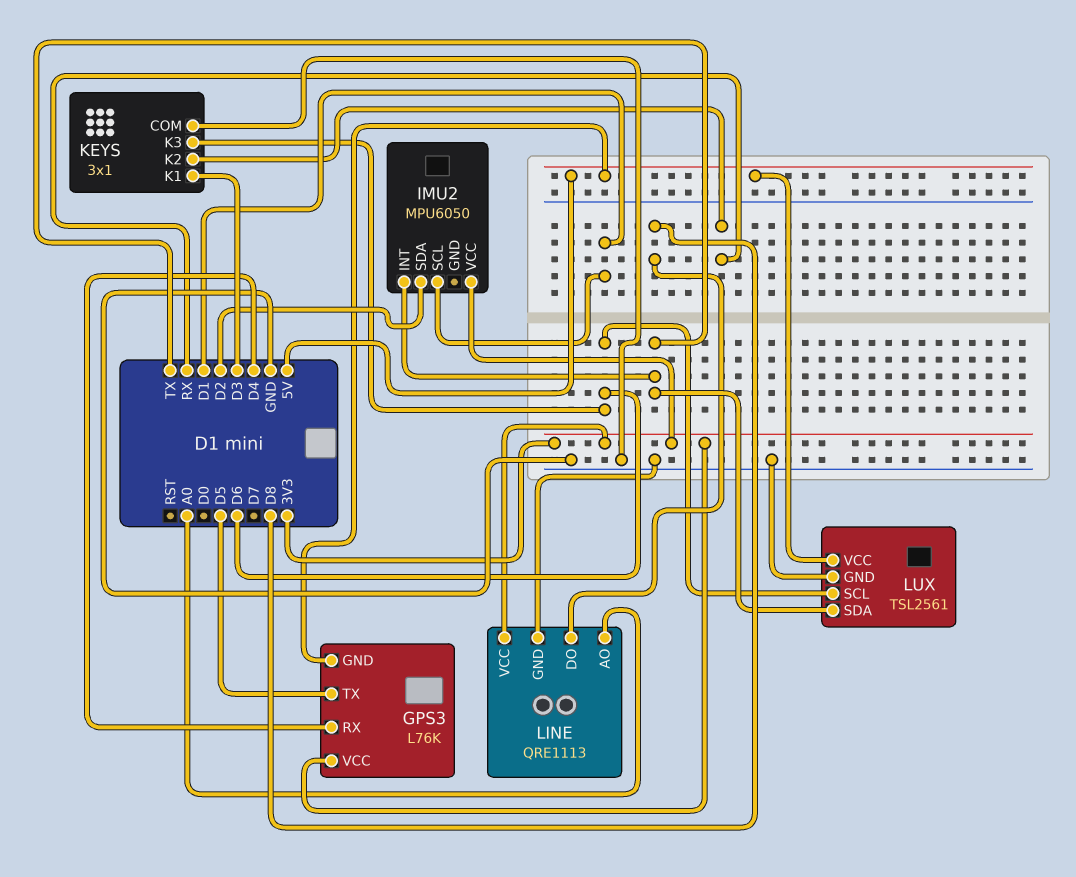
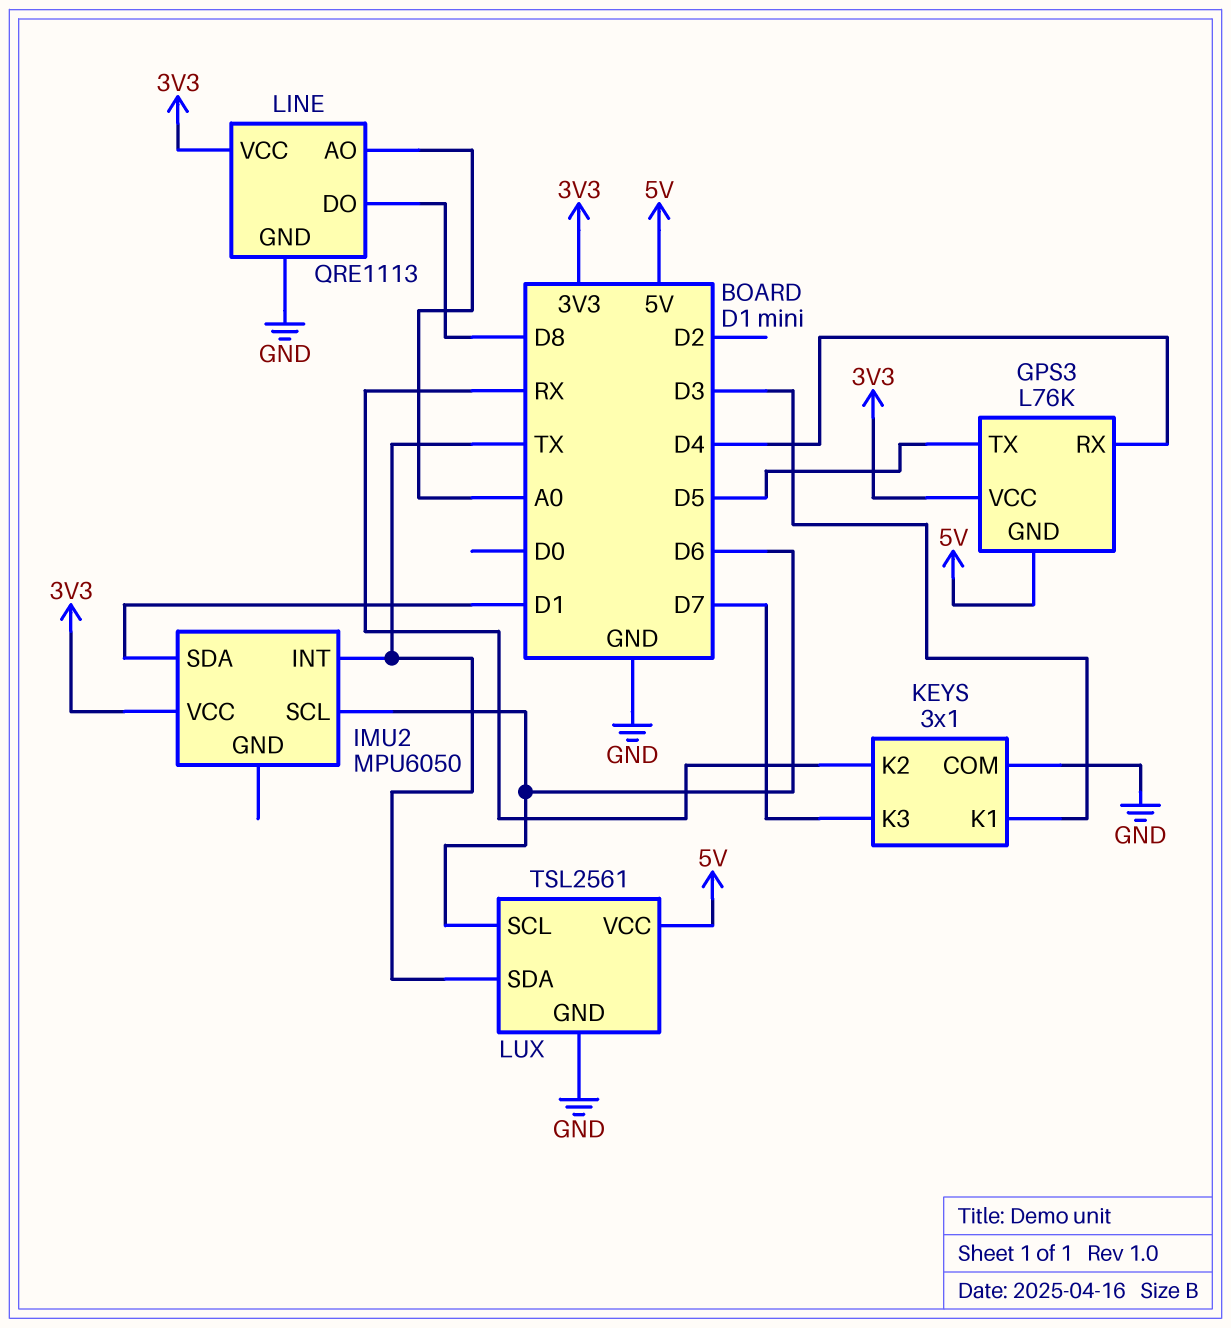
IMU2 pin SCL: D1 -> D6
IMU2 pin SDA: D2 -> D1
KEYS pin K3: D6 -> D7

